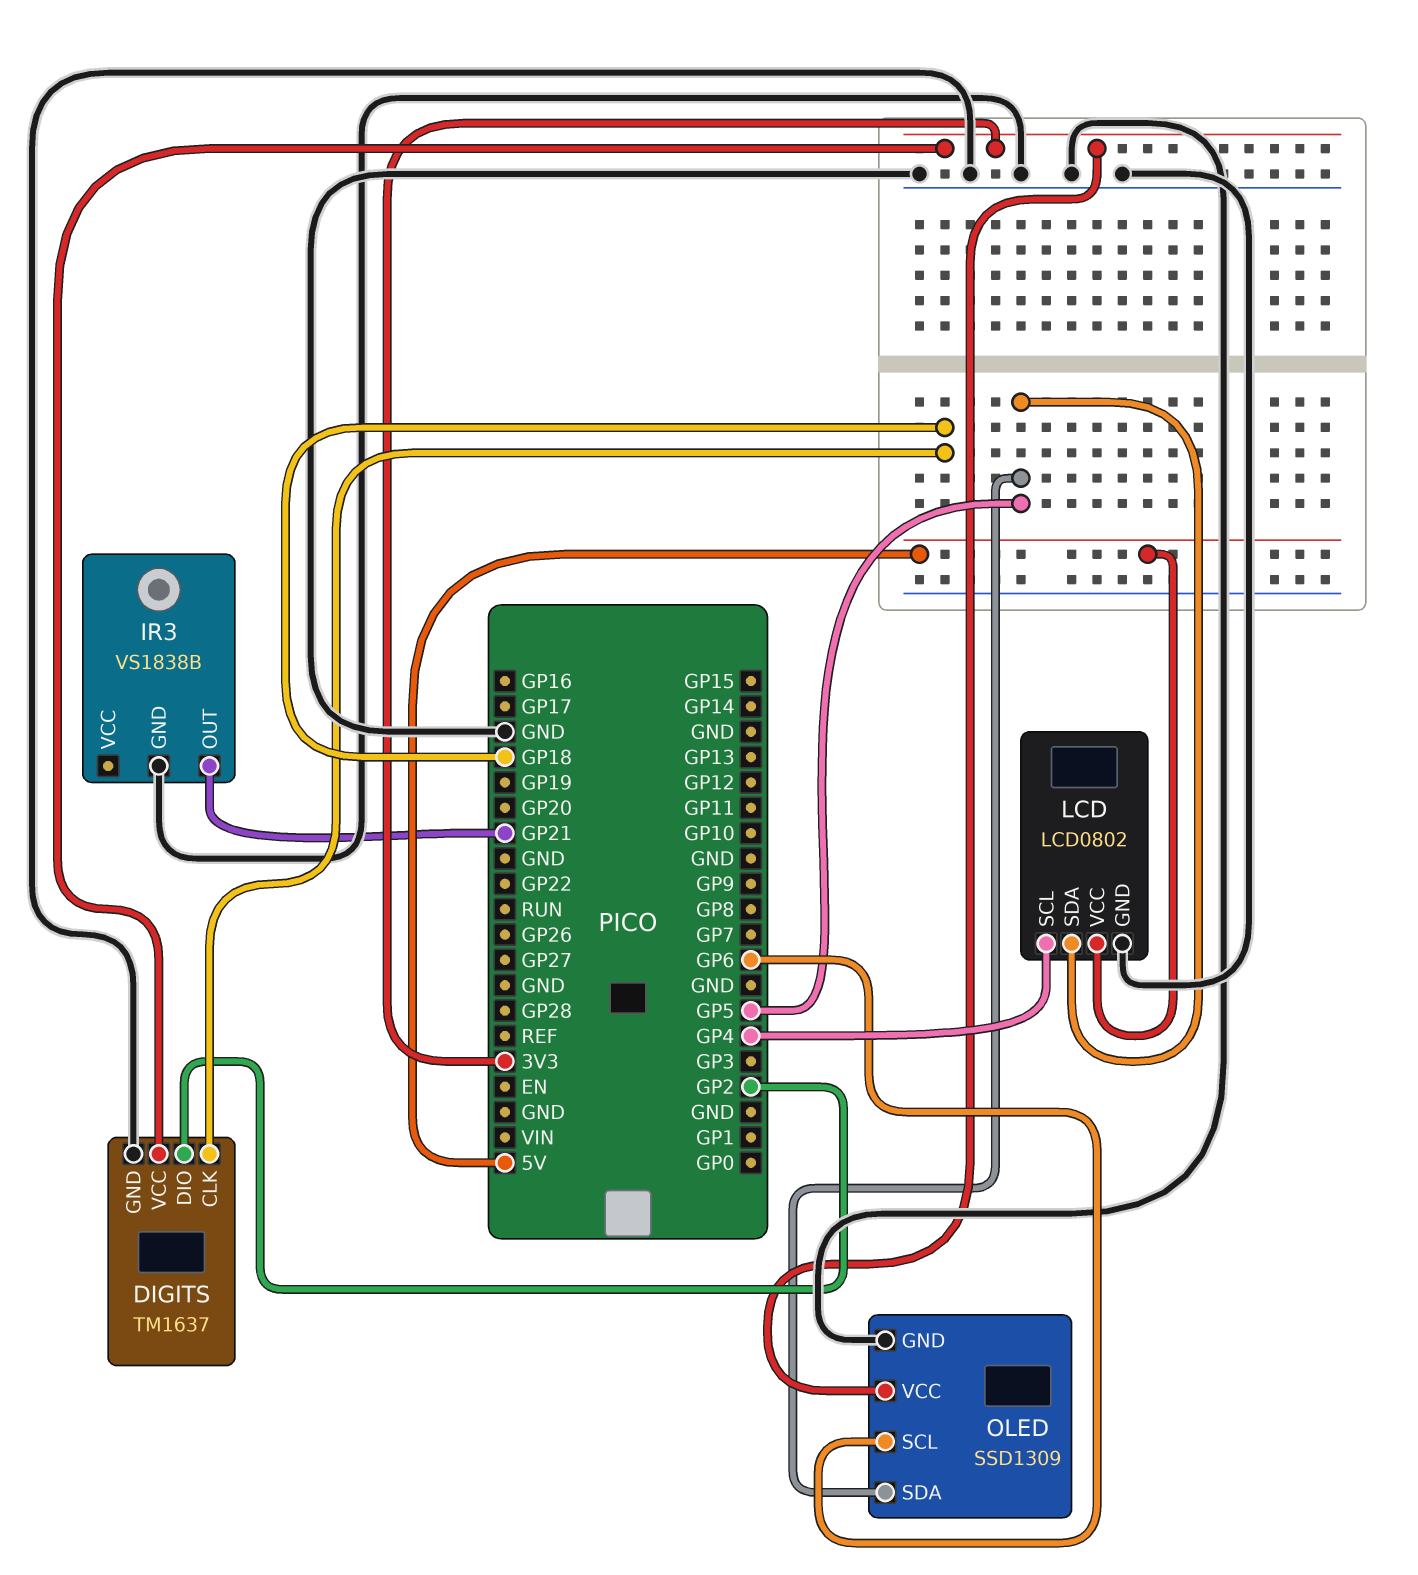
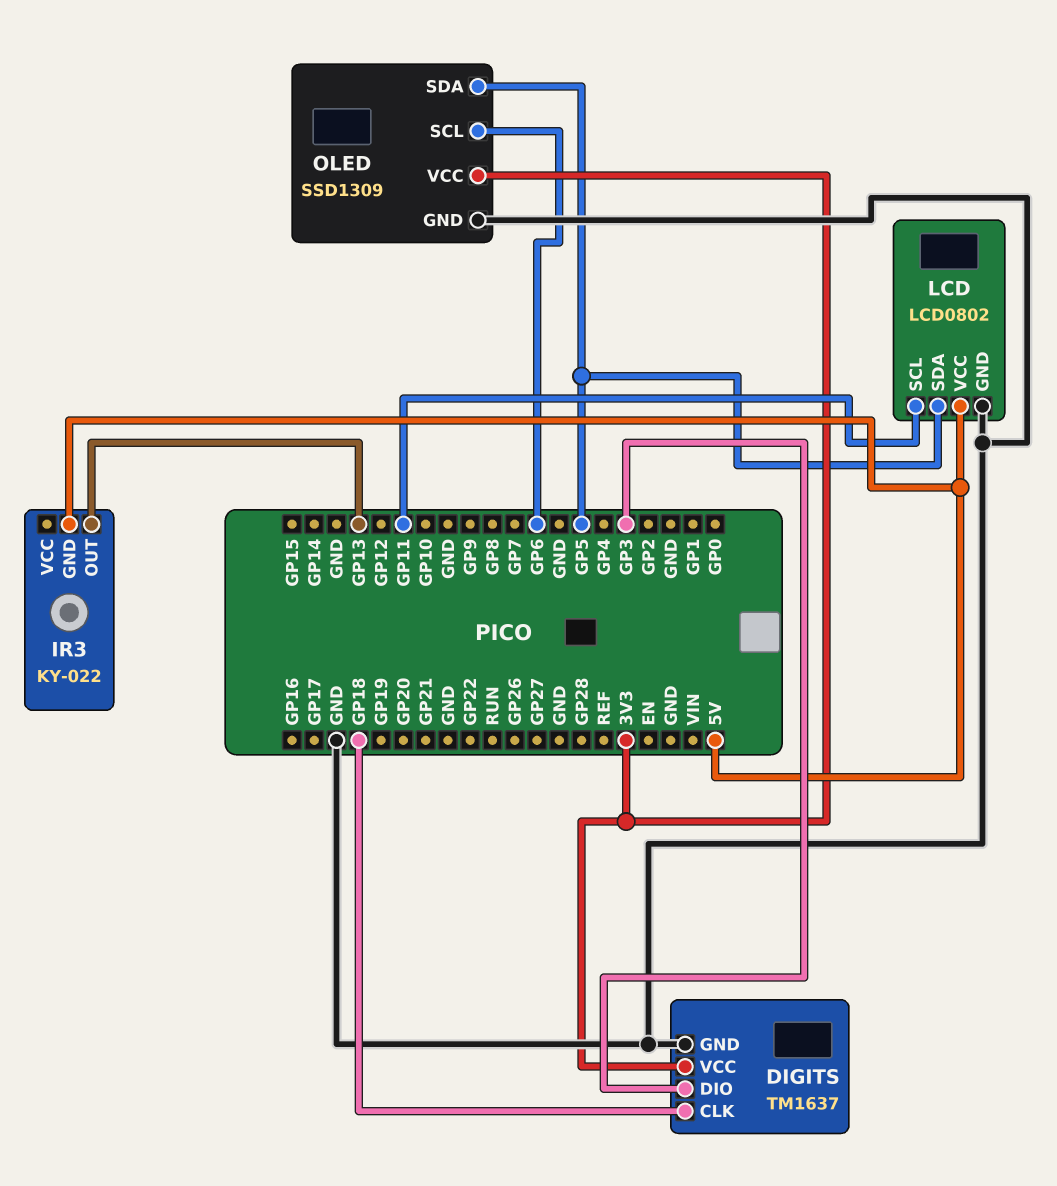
DIGITS pin DIO: GP2 -> GP3
IR3: VS1838B -> KY-022
IR3 pin GND: GND -> 5V
IR3 pin OUT: GP21 -> GP13
LCD pin SCL: GP4 -> GP11

